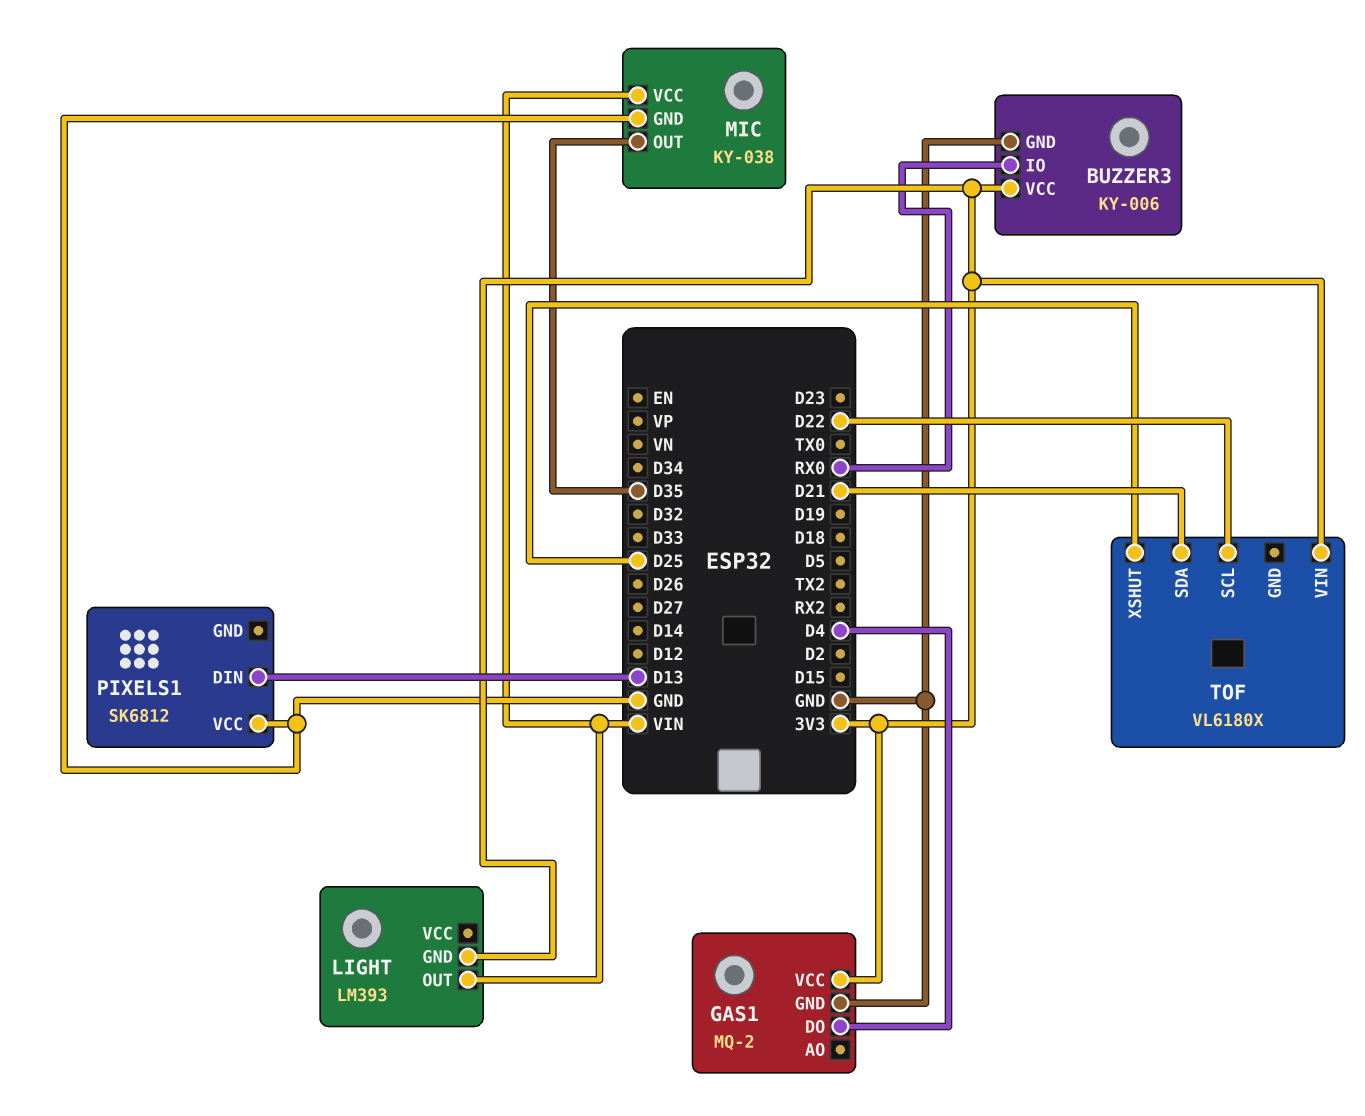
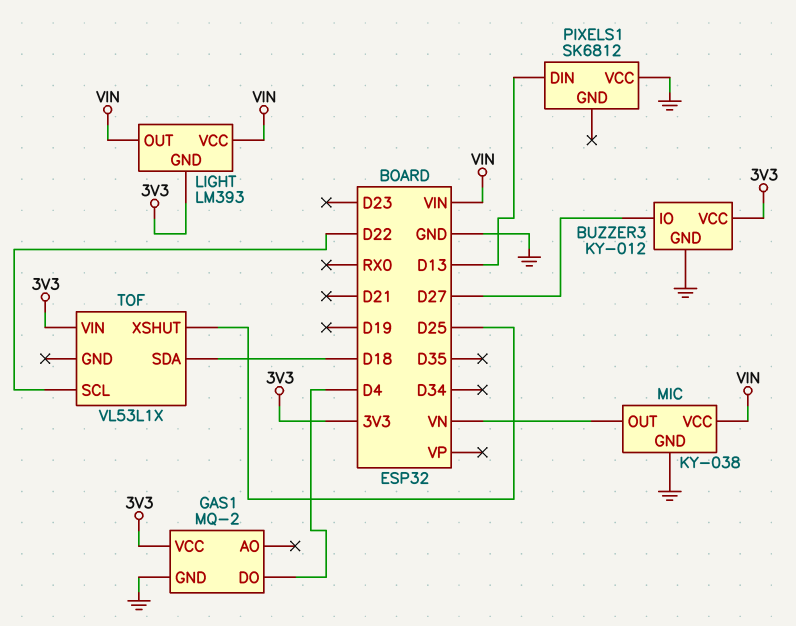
BUZZER3: KY-006 -> KY-012
BUZZER3 pin IO: RX0 -> D27
LIGHT pin VCC: none -> VIN
MIC pin OUT: D35 -> VN
TOF: VL6180X -> VL53L1X
TOF pin SDA: D21 -> D18

